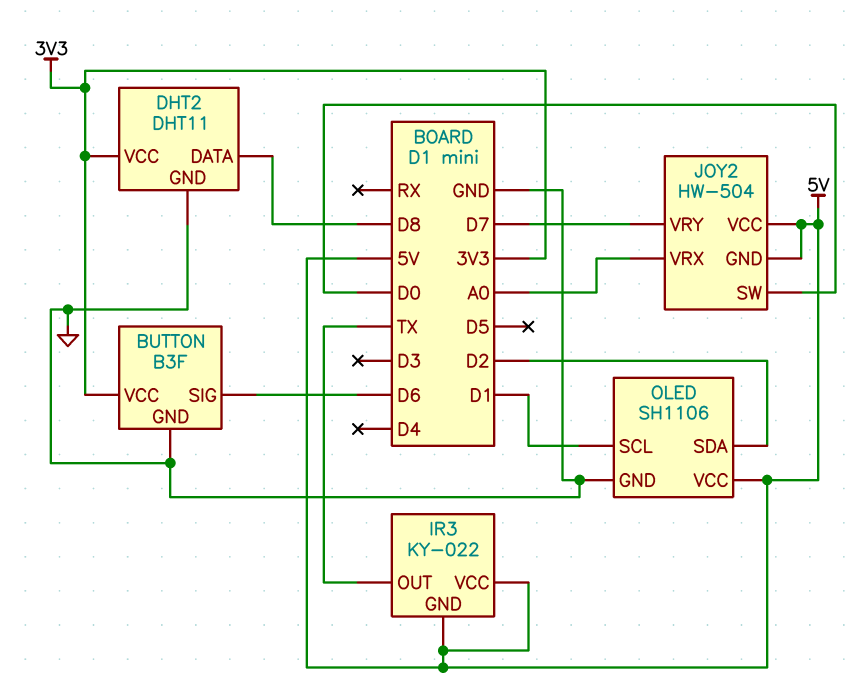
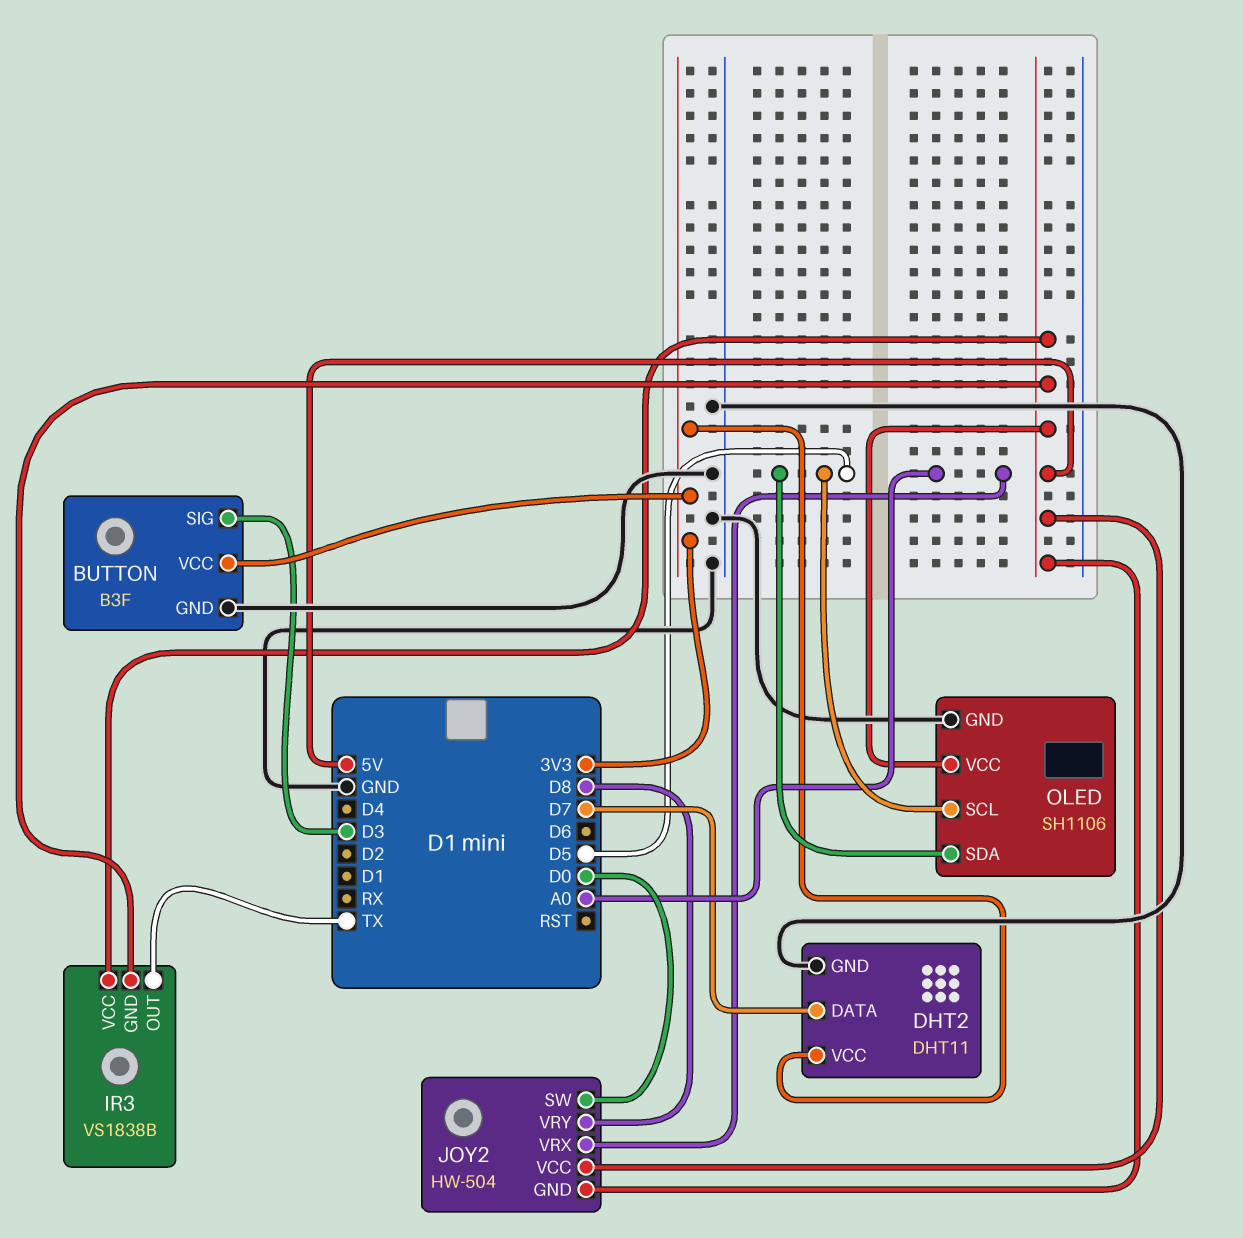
BUTTON pin SIG: D6 -> D3
DHT2 pin DATA: D8 -> D7
IR3: KY-022 -> VS1838B
JOY2 pin VRY: D7 -> D8
OLED pin SCL: D1 -> D5
OLED pin SDA: D2 -> D5

